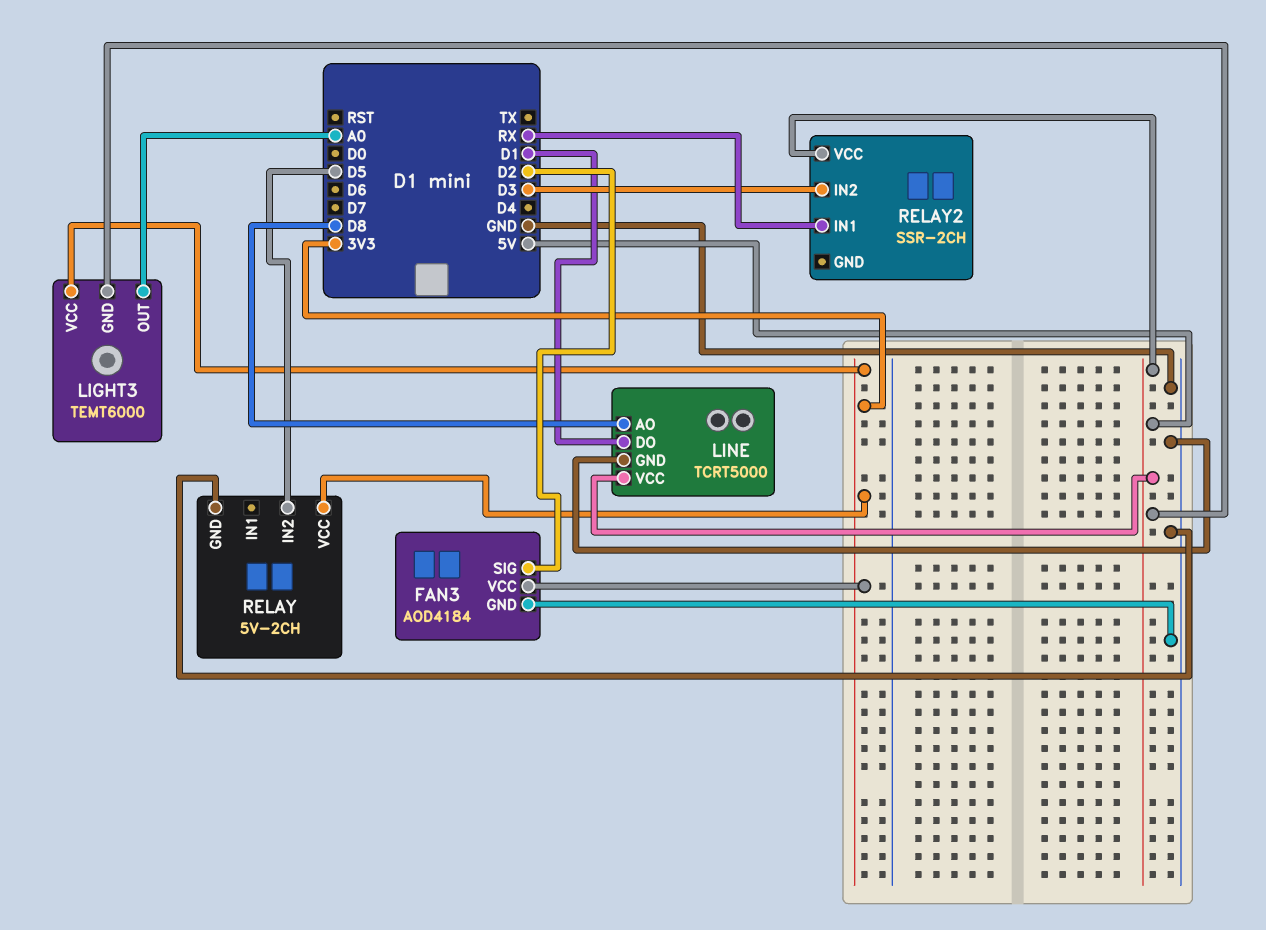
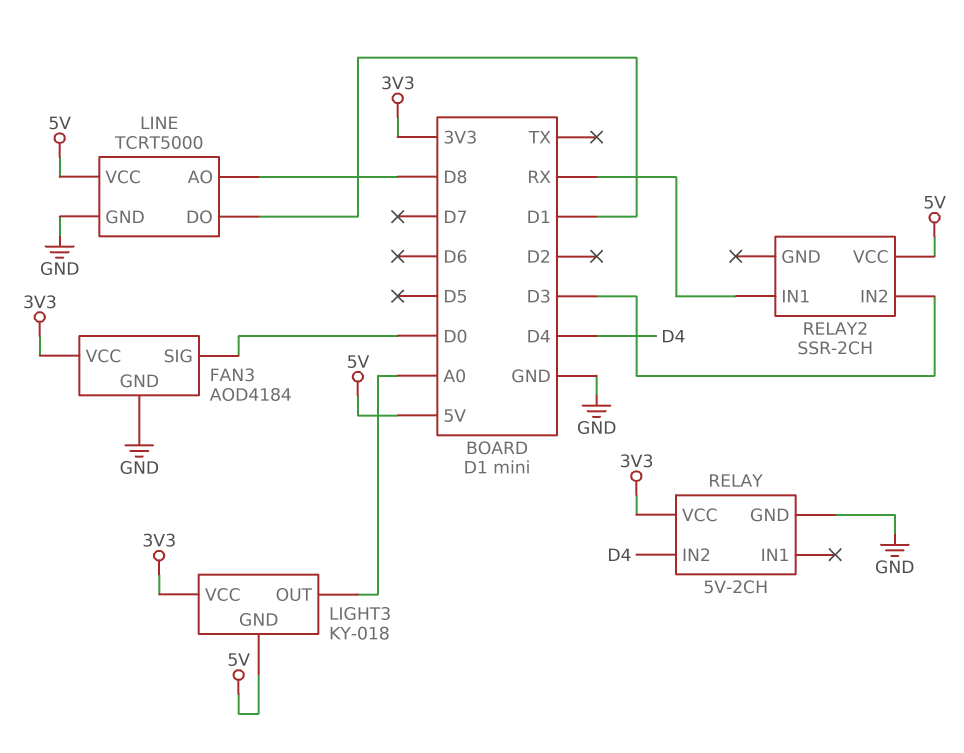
FAN3 pin SIG: D2 -> D0
LIGHT3: TEMT6000 -> KY-018
RELAY pin IN2: D5 -> D4

